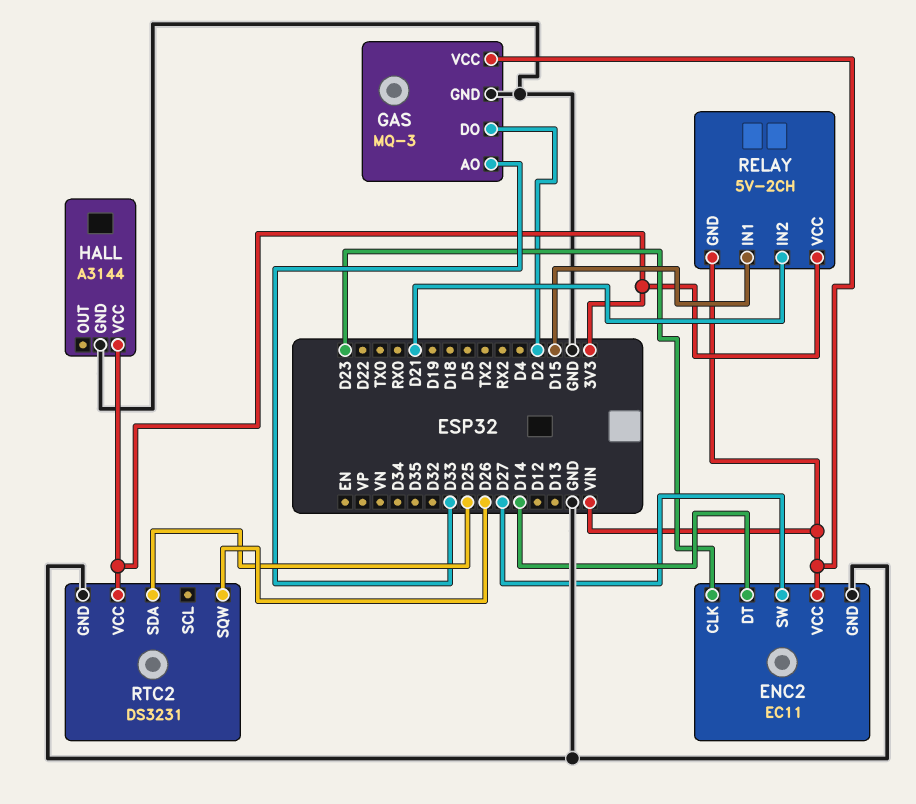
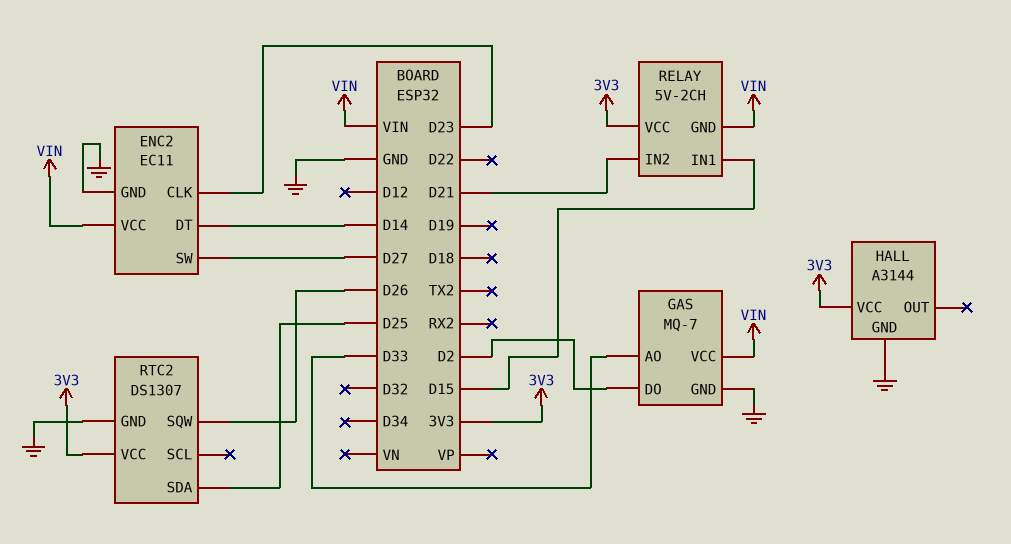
GAS: MQ-3 -> MQ-7
RTC2: DS3231 -> DS1307

